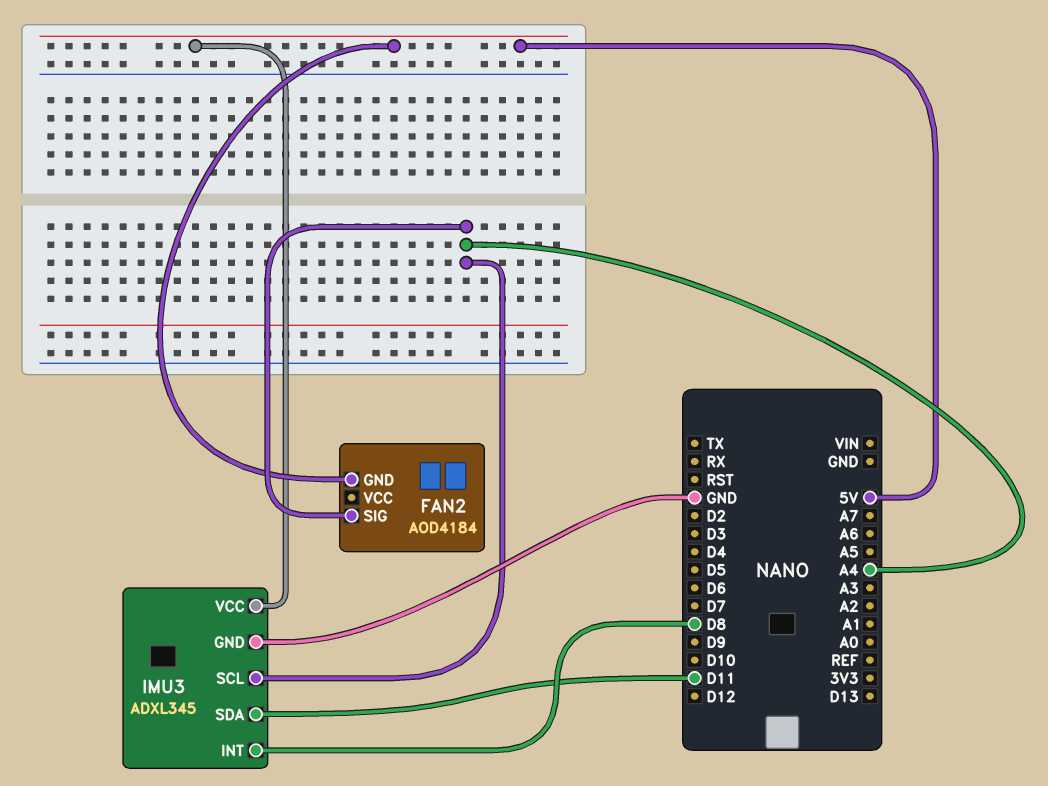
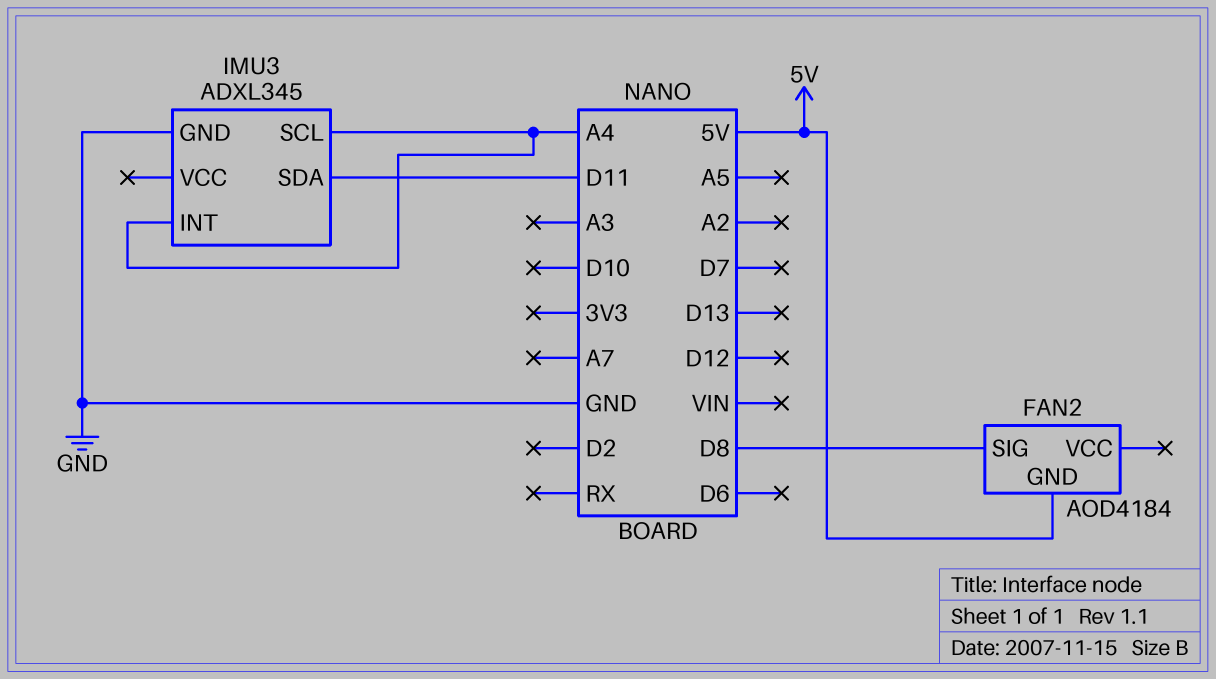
FAN2 pin SIG: A4 -> D8
IMU3 pin INT: D8 -> A4
IMU3 pin VCC: 5V -> none

